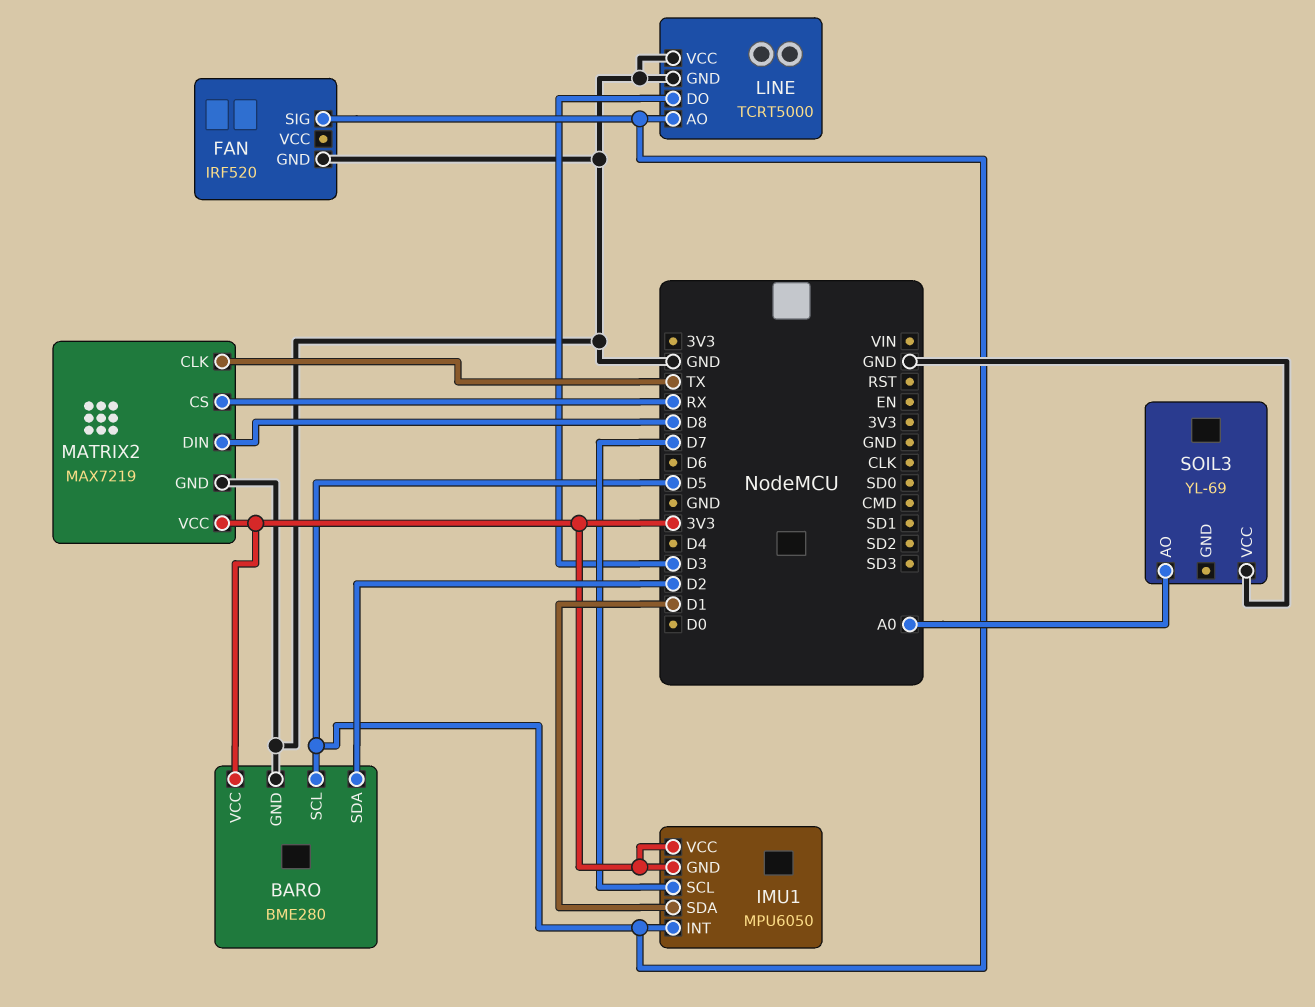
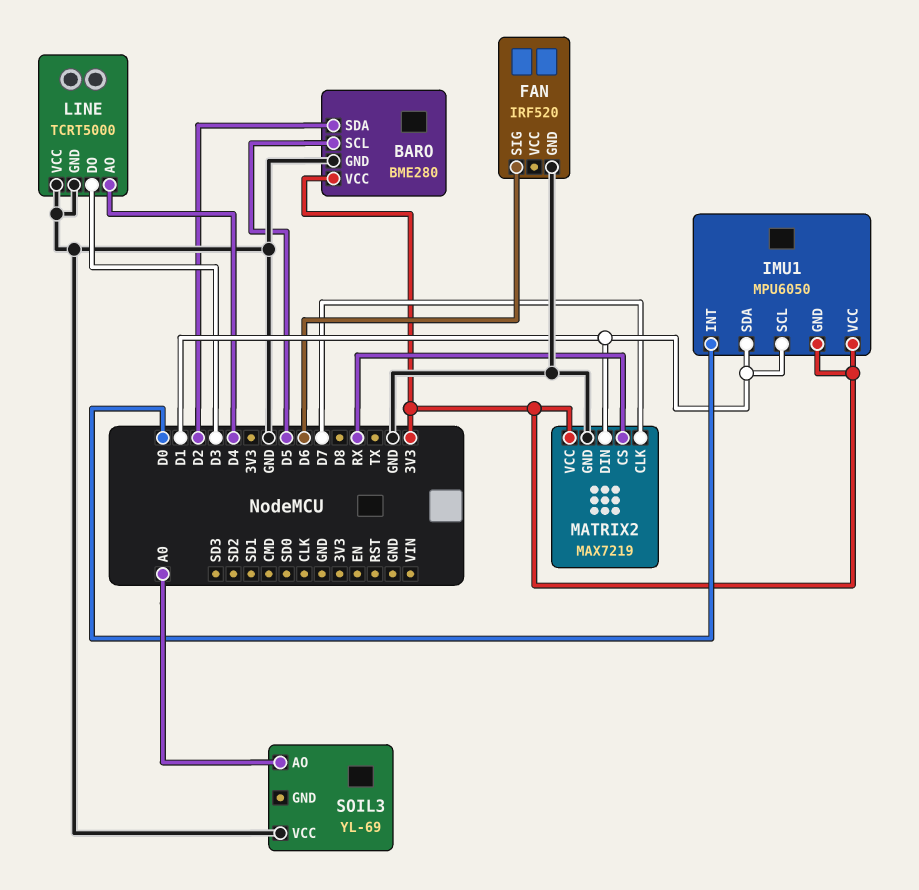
FAN pin SIG: D5 -> D6
IMU1 pin INT: D5 -> D0
IMU1 pin SCL: D7 -> D1
LINE pin AO: D5 -> D4
MATRIX2 pin CLK: TX -> D7
MATRIX2 pin DIN: D8 -> D1

